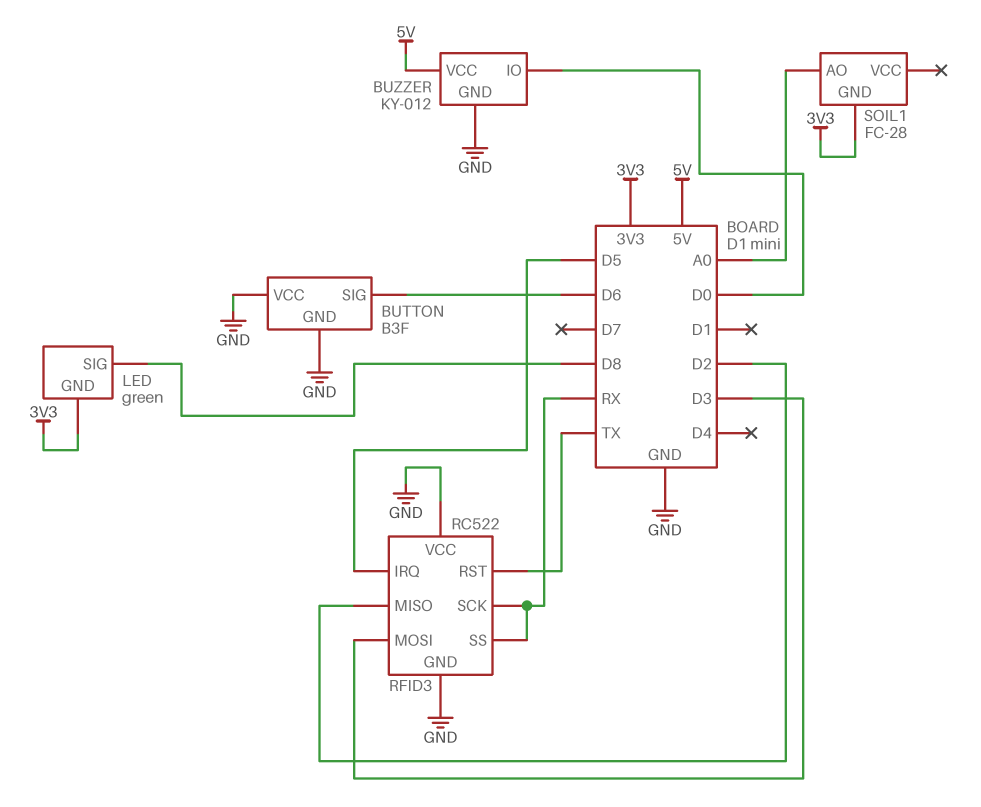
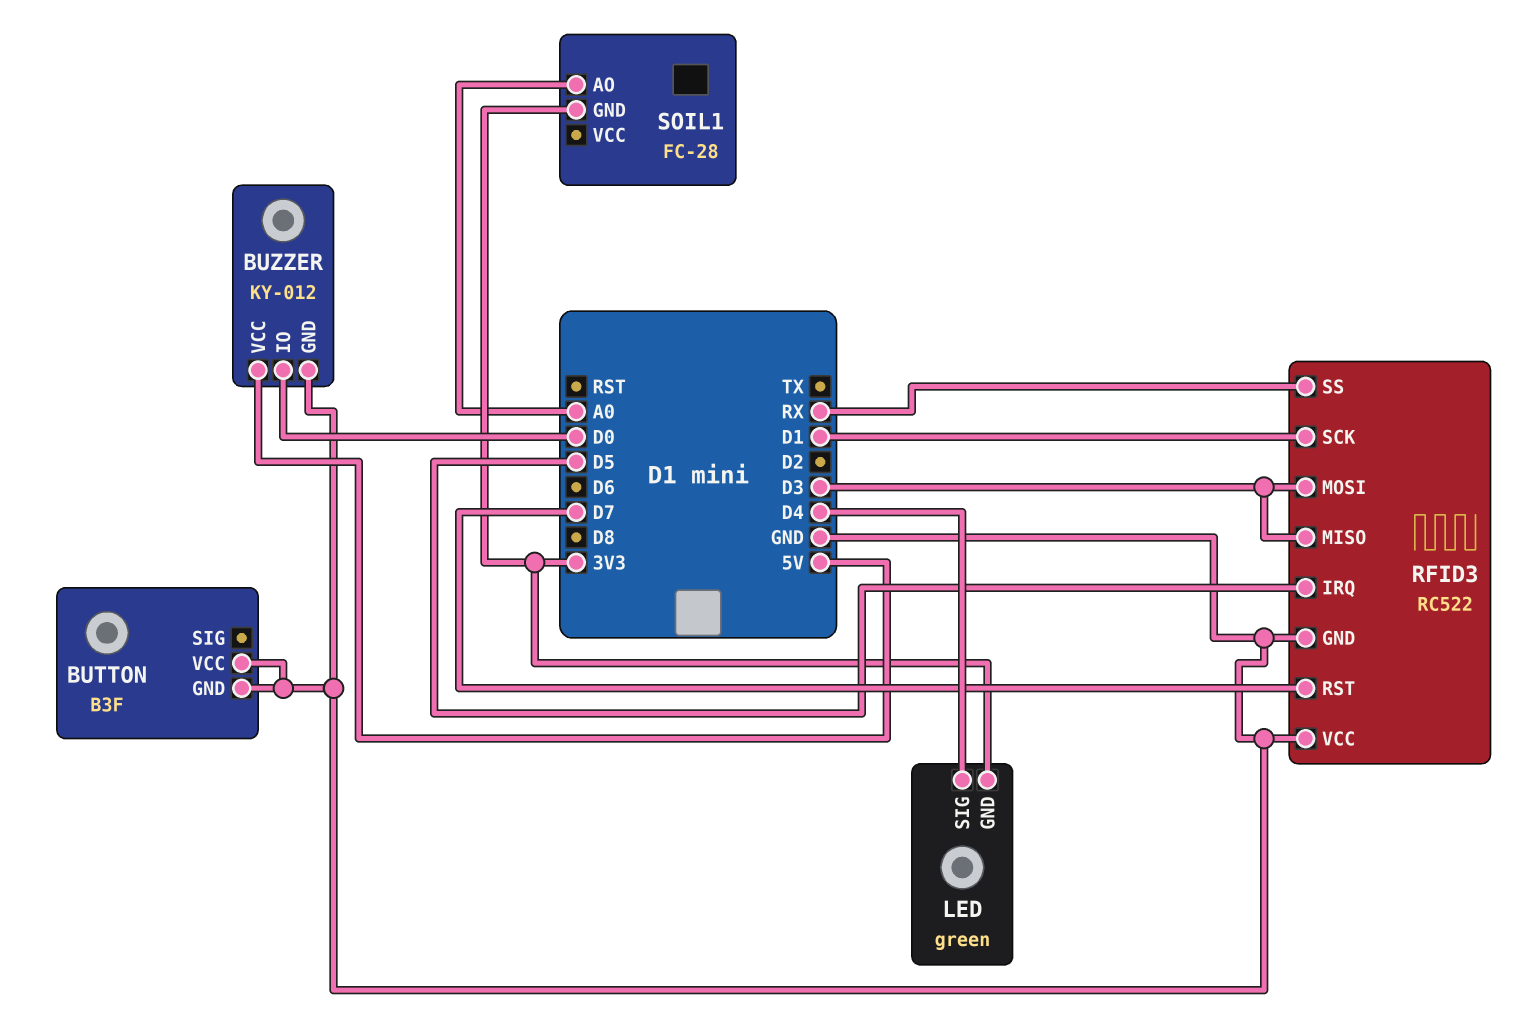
BUTTON pin SIG: D6 -> none
LED pin SIG: D8 -> D4
RFID3 pin MISO: D2 -> D3
RFID3 pin RST: TX -> D7
RFID3 pin SCK: RX -> D1

